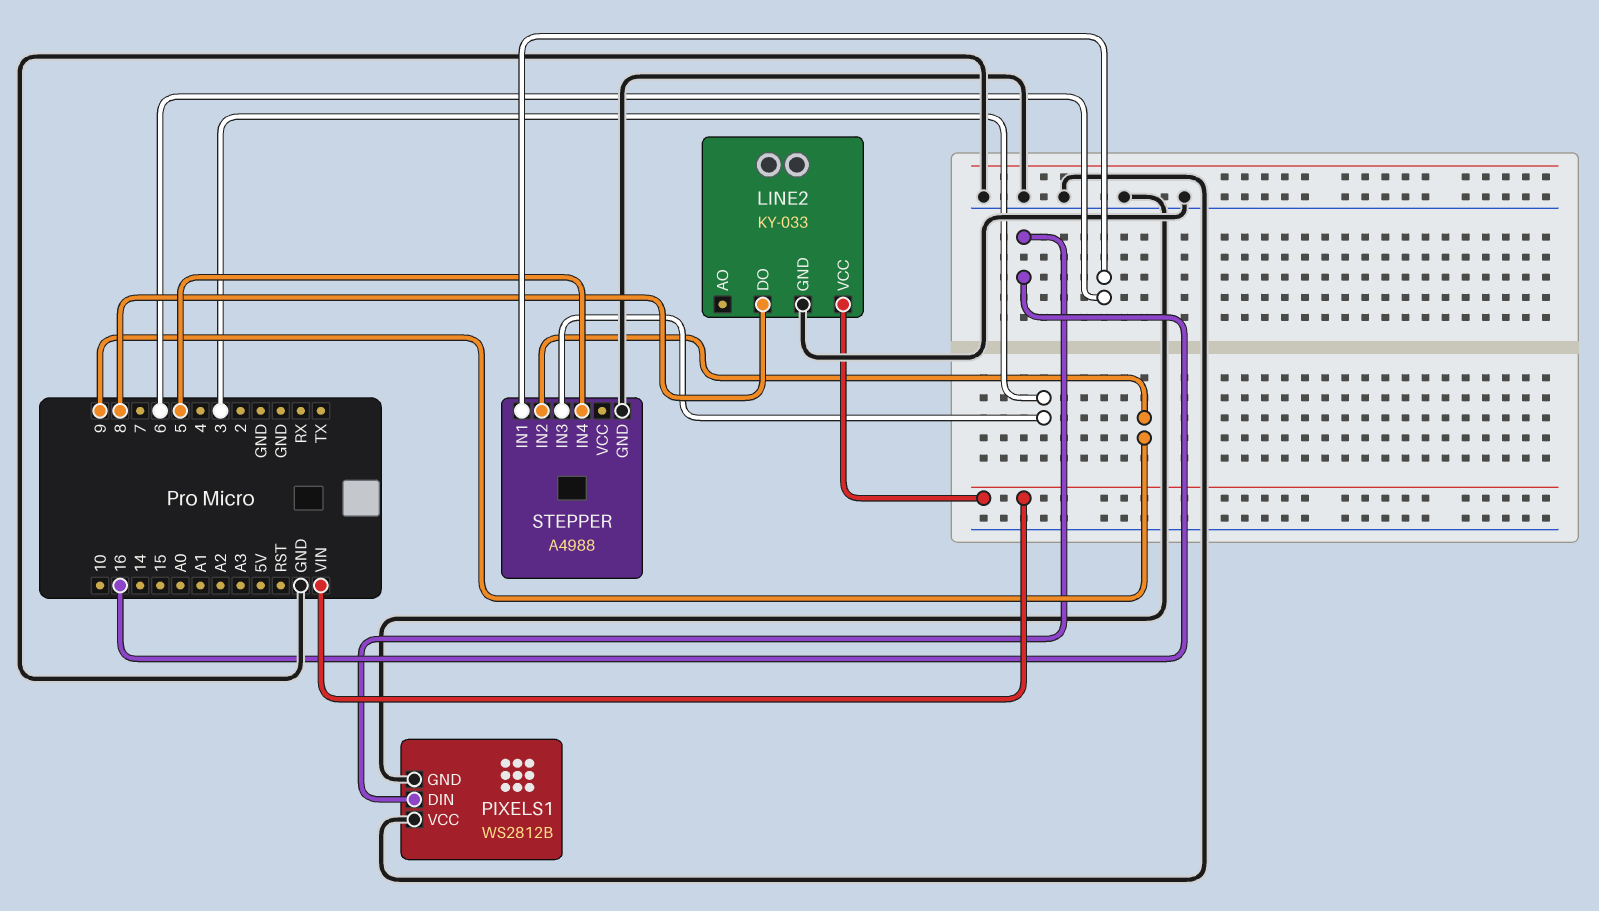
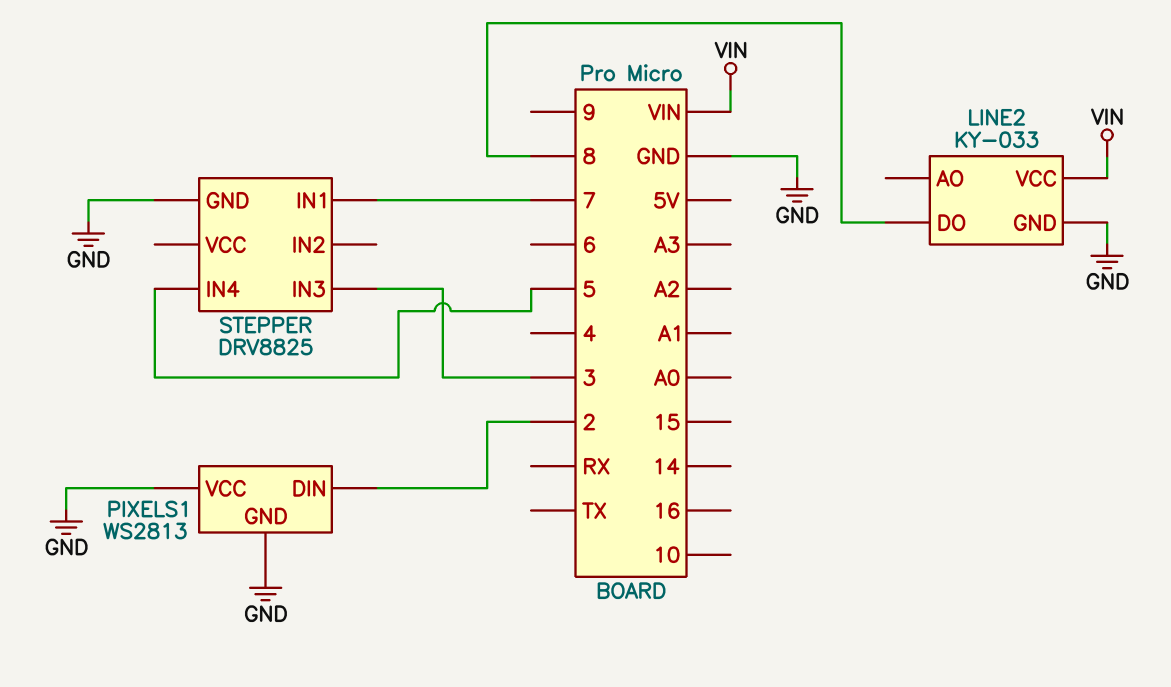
PIXELS1: WS2812B -> WS2813
PIXELS1 pin DIN: 16 -> 2
STEPPER: A4988 -> DRV8825
STEPPER pin IN1: 6 -> 7
STEPPER pin IN2: 9 -> none

